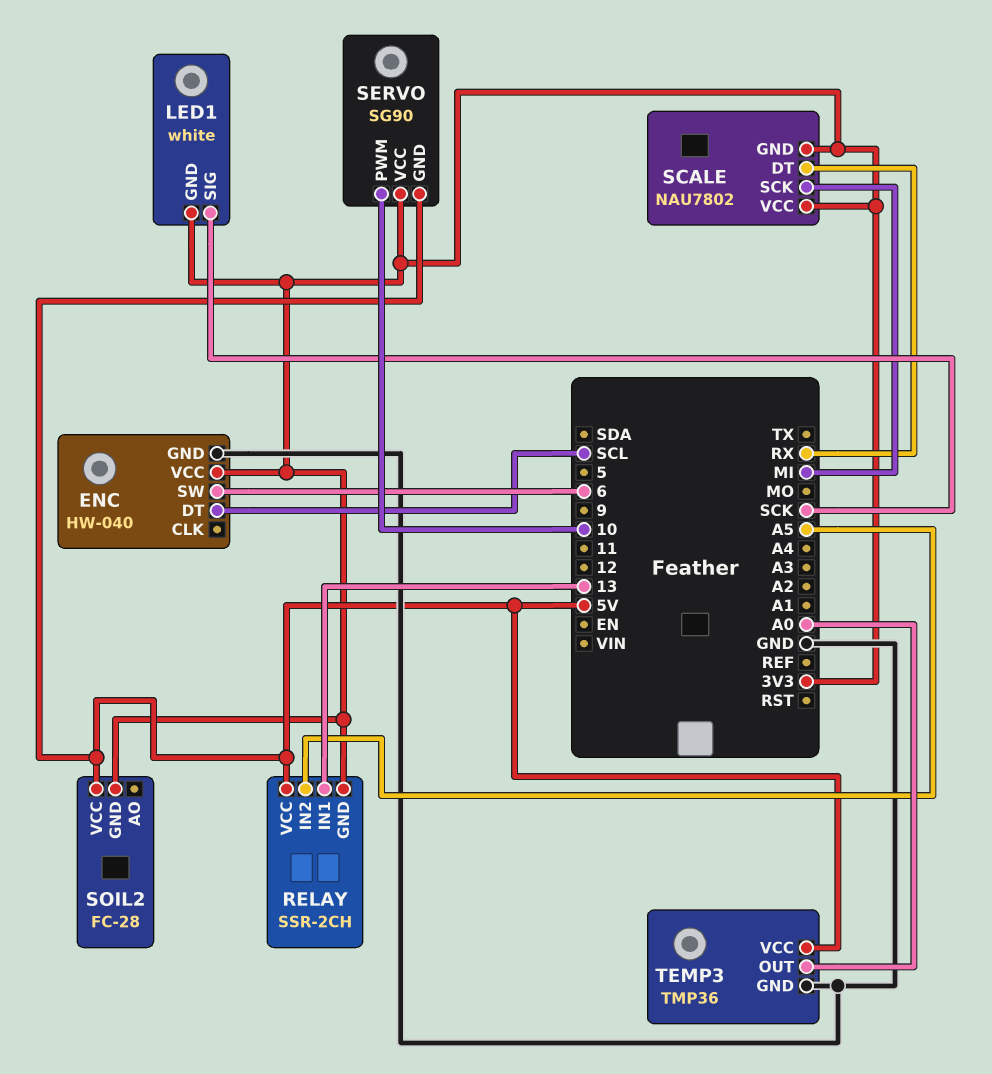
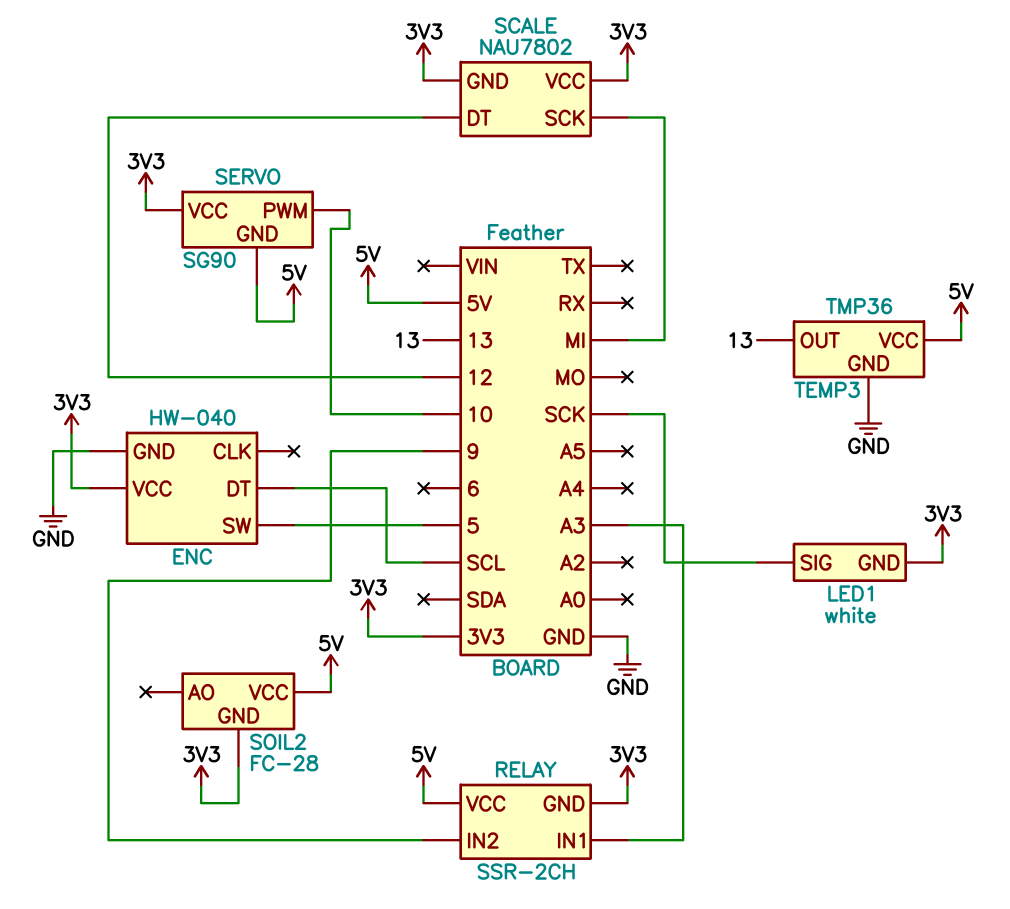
ENC pin SW: 6 -> 5
RELAY pin IN1: 13 -> A3
RELAY pin IN2: A5 -> 9
SCALE pin DT: RX -> 12
TEMP3 pin OUT: A0 -> 13

